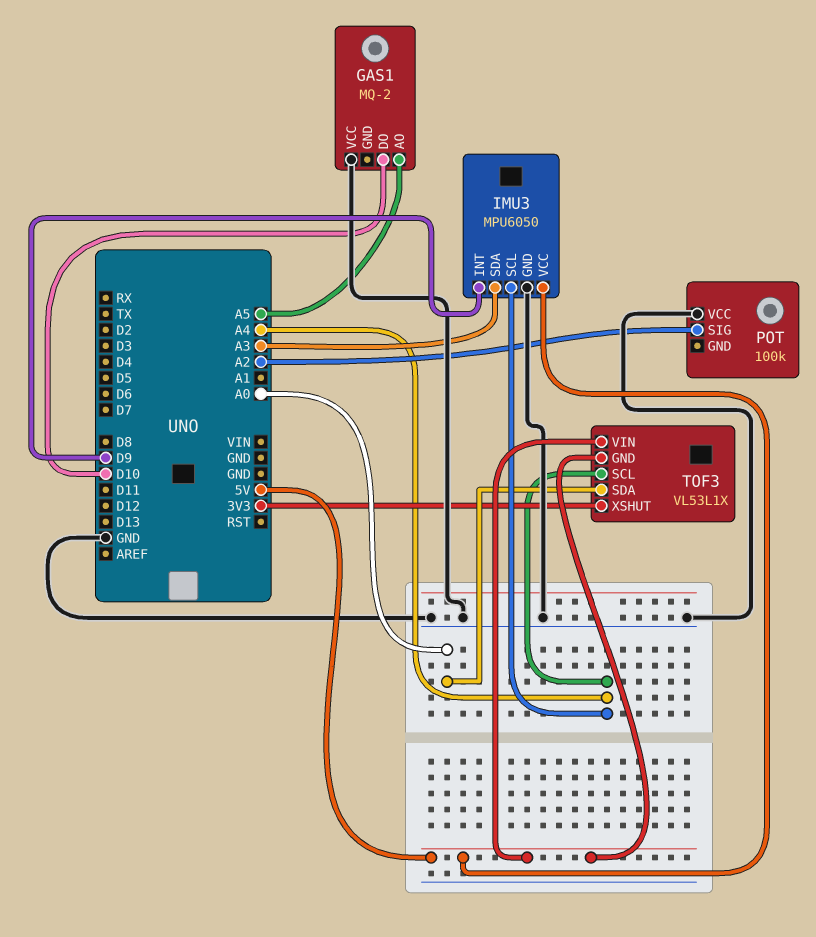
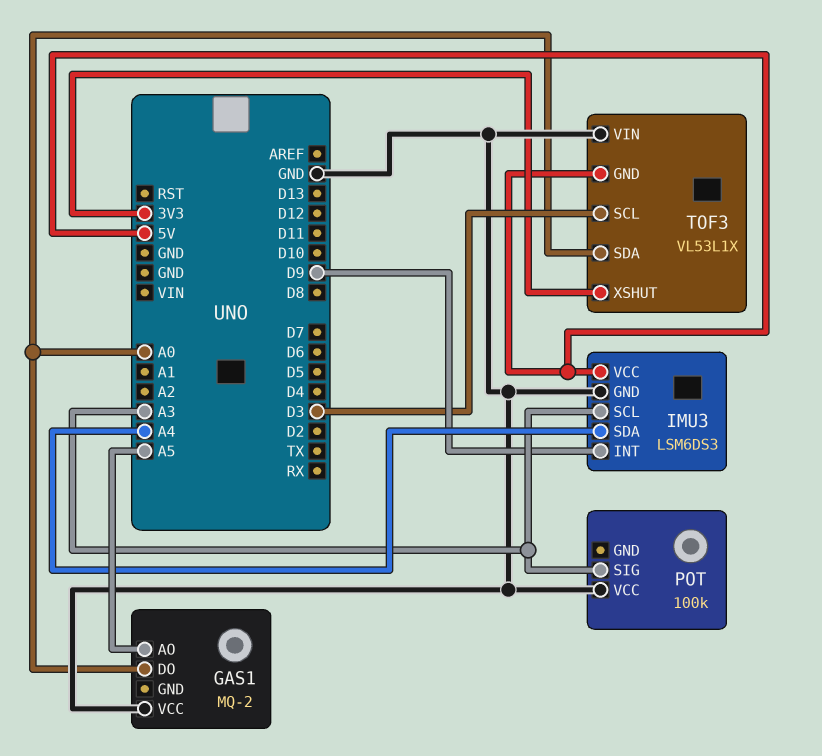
GAS1 pin DO: D10 -> A0
IMU3: MPU6050 -> LSM6DS3
IMU3 pin SCL: A4 -> A3
IMU3 pin SDA: A3 -> A4
POT pin SIG: A2 -> A3
TOF3 pin SCL: A4 -> D3
TOF3 pin VIN: 5V -> GND

